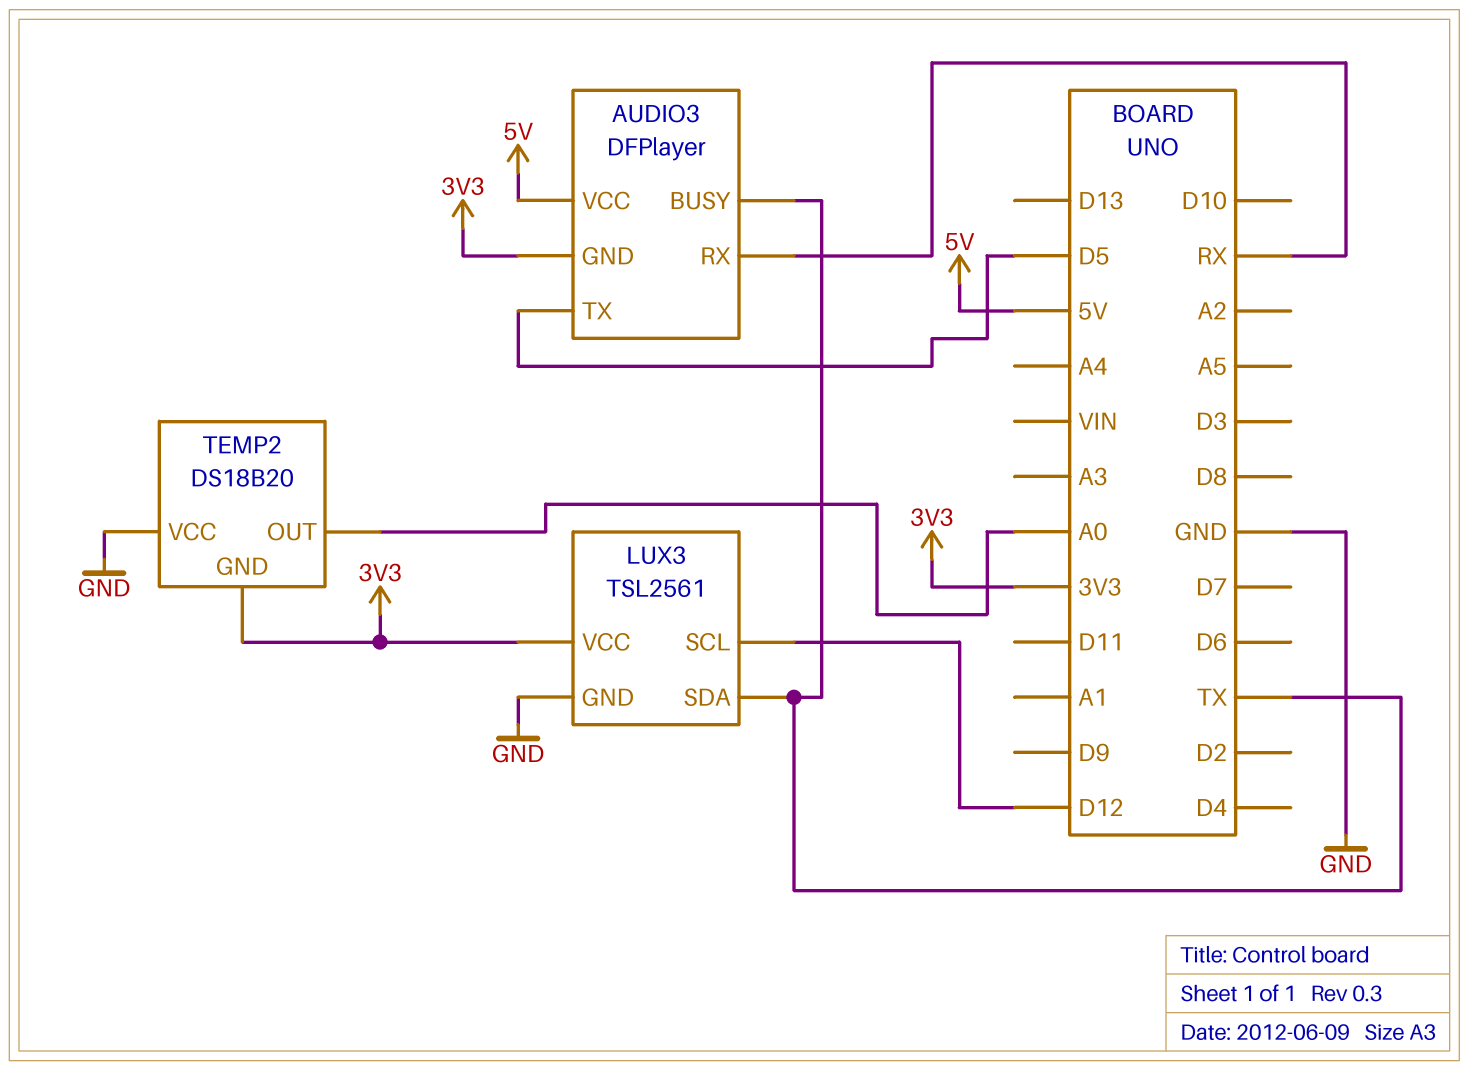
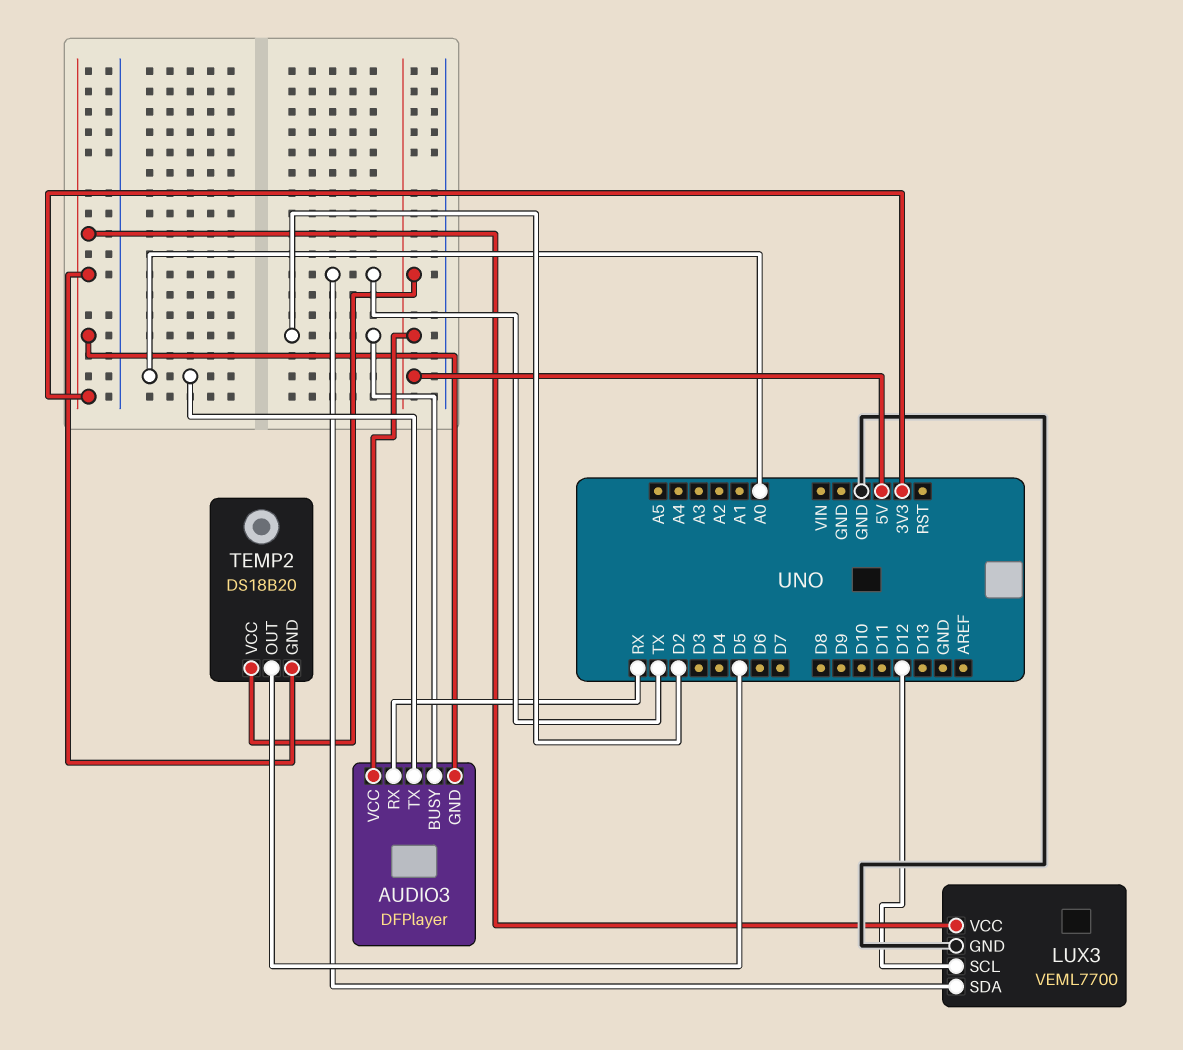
AUDIO3 pin BUSY: TX -> D2
AUDIO3 pin TX: D5 -> A0
LUX3: TSL2561 -> VEML7700
TEMP2 pin OUT: A0 -> D5
TEMP2 pin VCC: GND -> 5V

